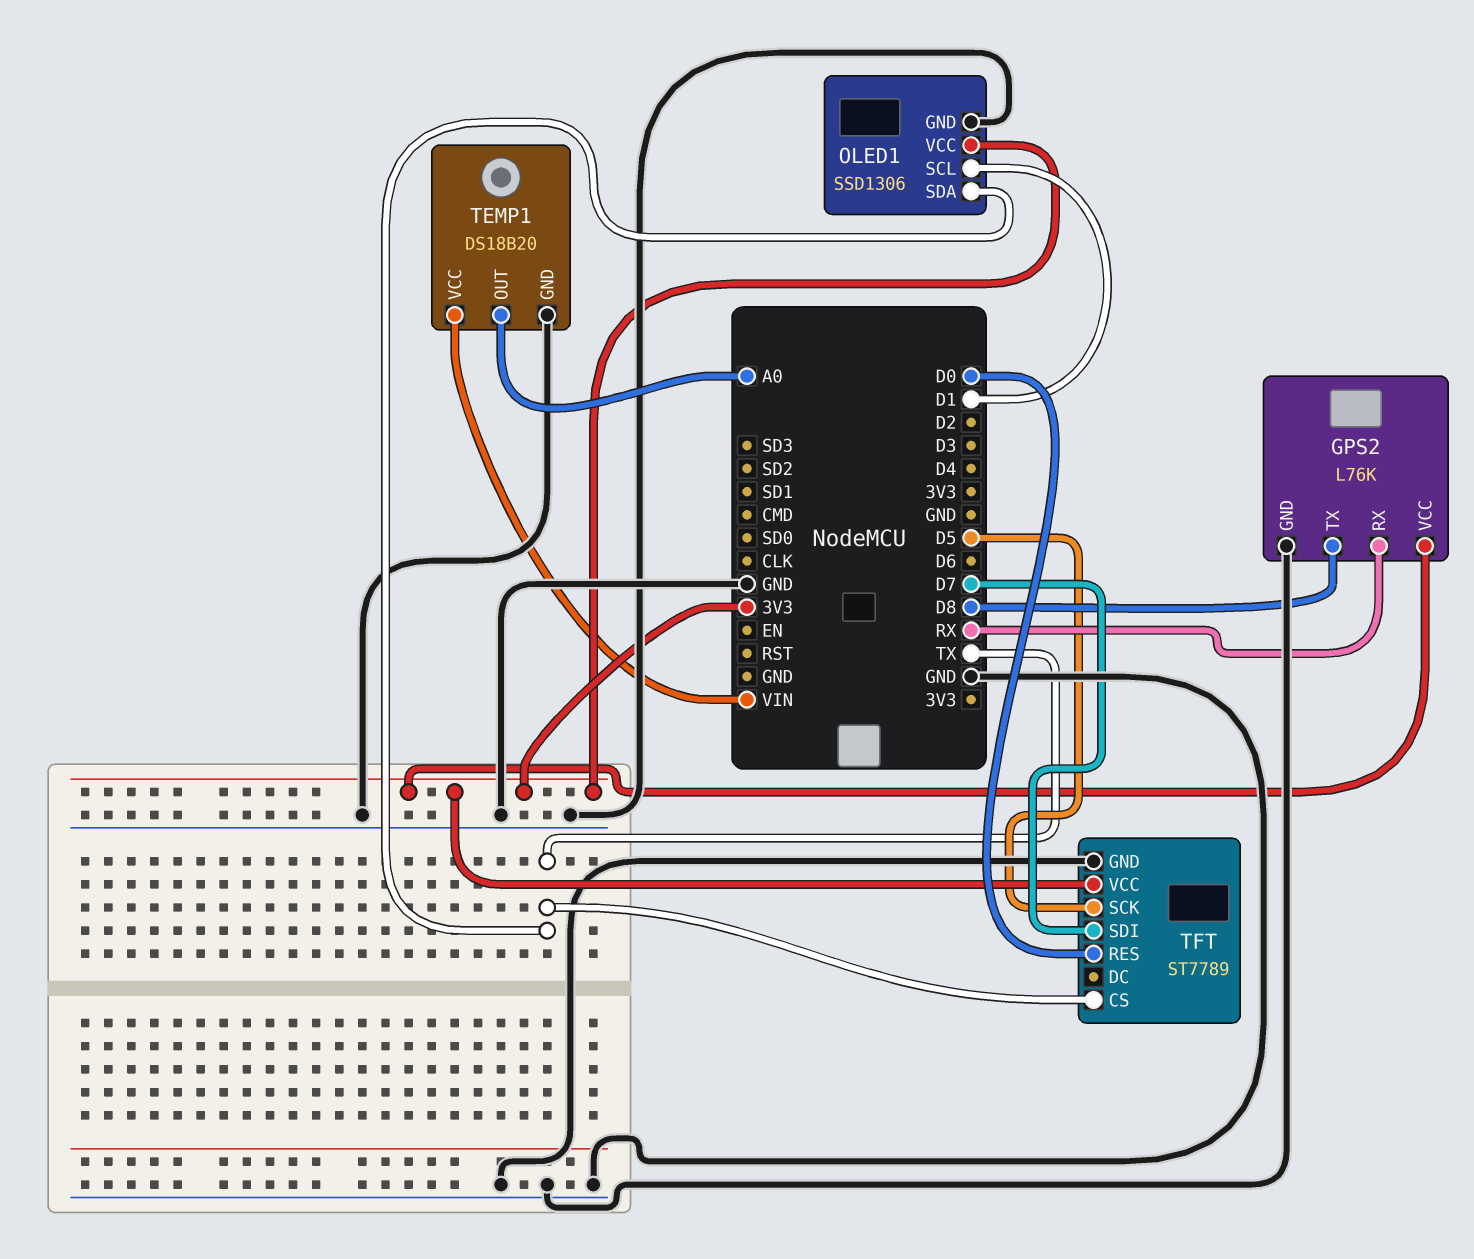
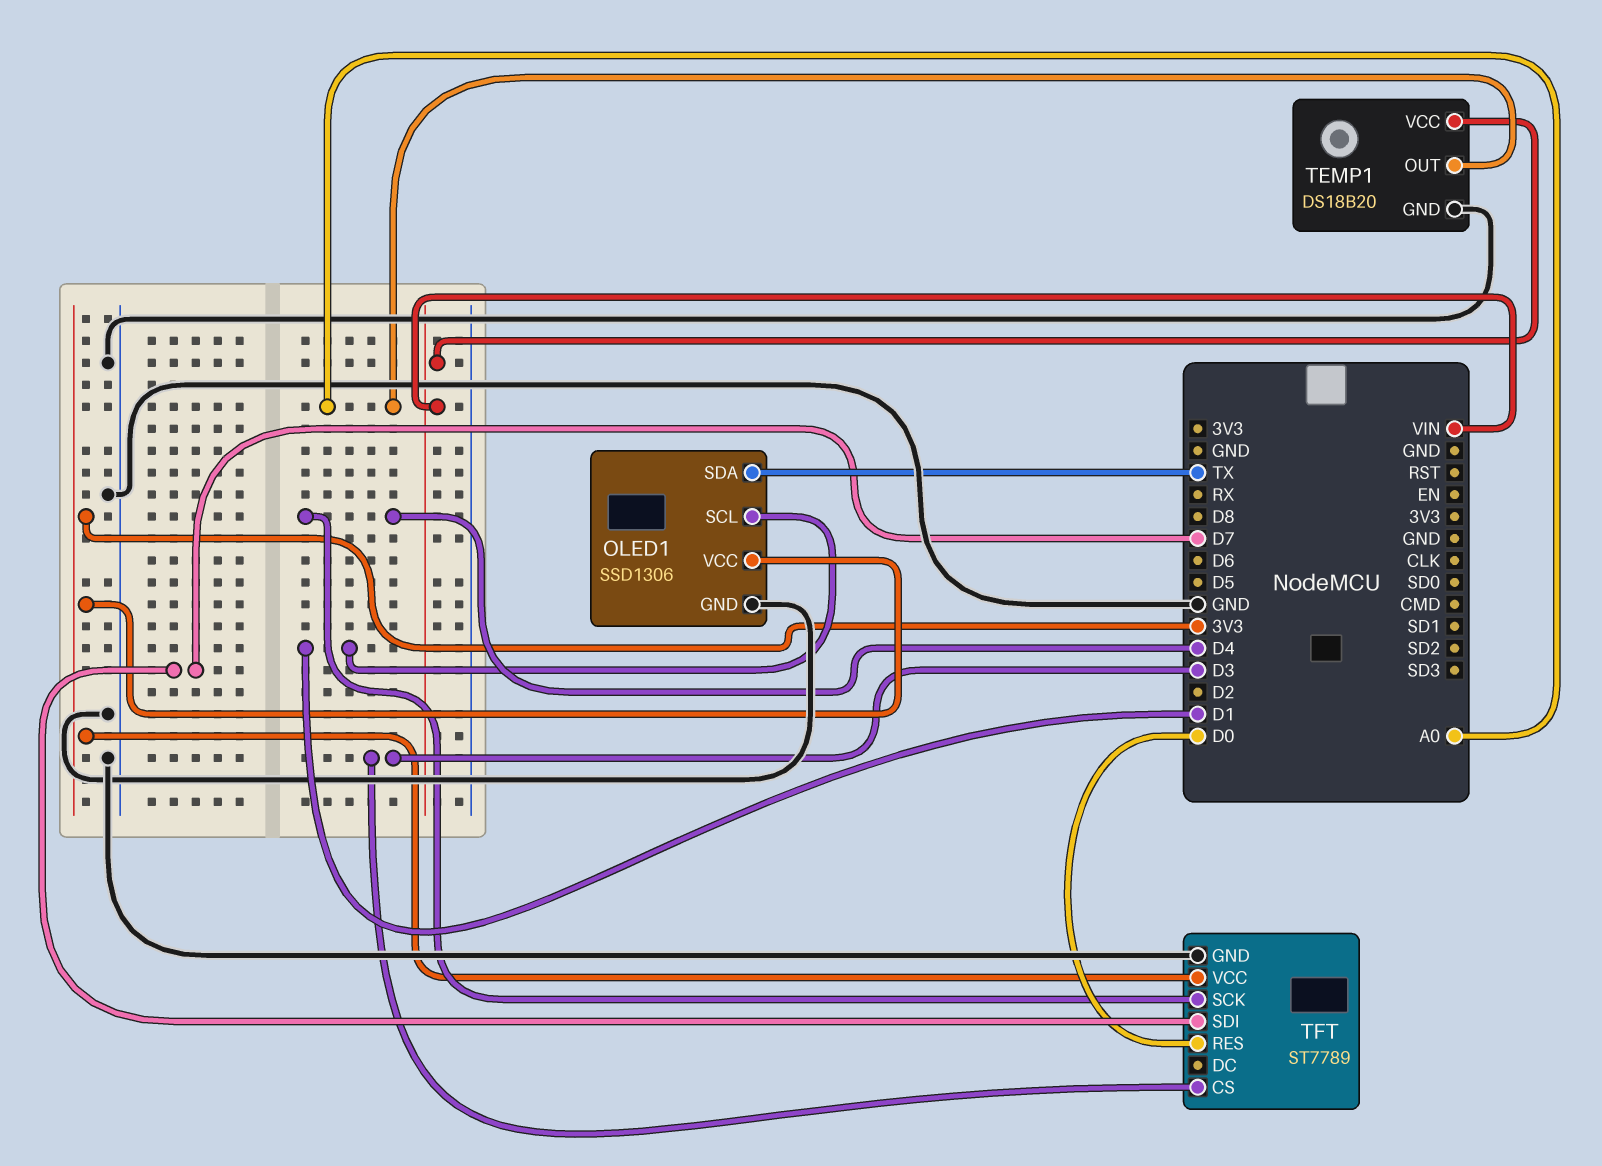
GPS2: L76K -> none
GPS2 pin GND: GND -> none
GPS2 pin RX: RX -> none
GPS2 pin TX: D8 -> none
GPS2 pin VCC: 3V3 -> none
TFT pin CS: TX -> D3
TFT pin SCK: D5 -> D4

